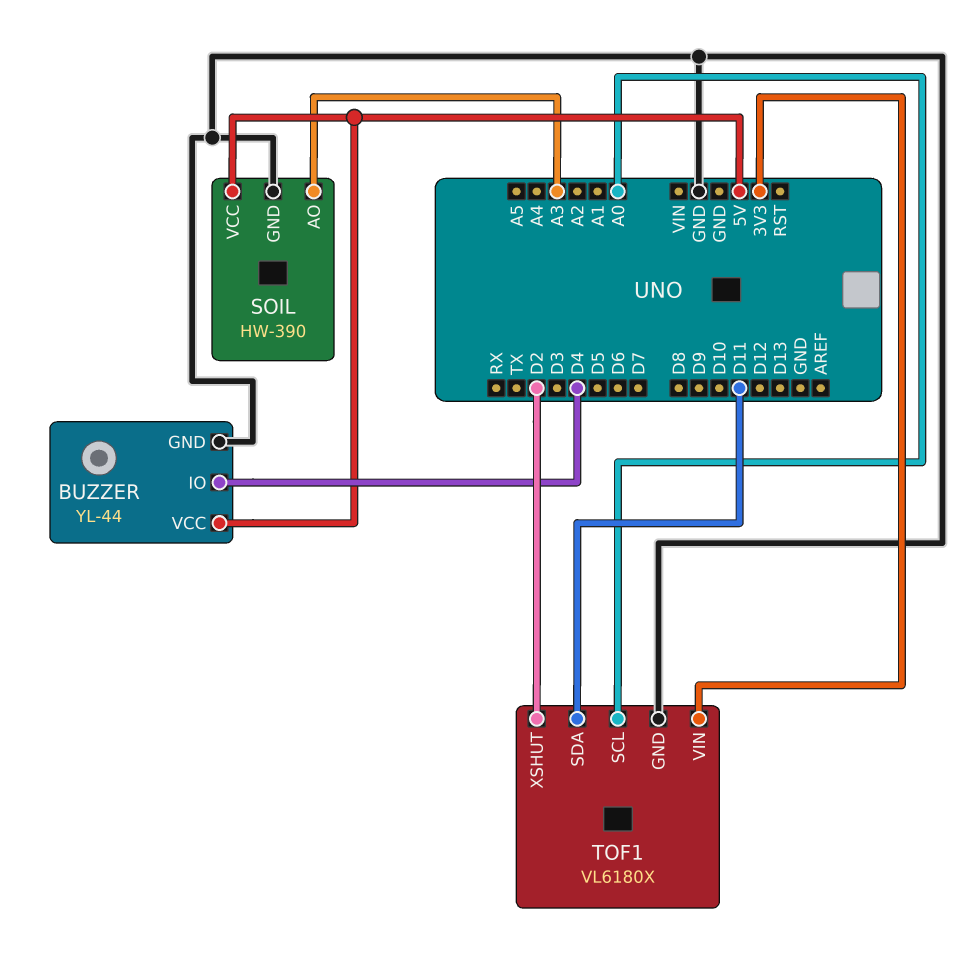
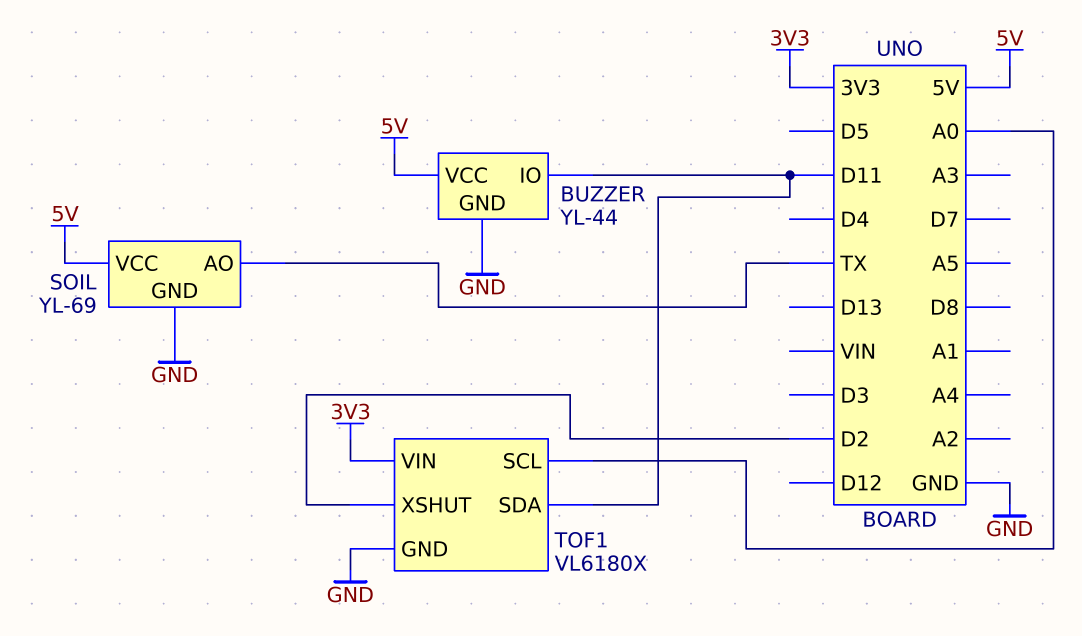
BUZZER pin IO: D4 -> D11
SOIL: HW-390 -> YL-69
SOIL pin AO: A3 -> TX

